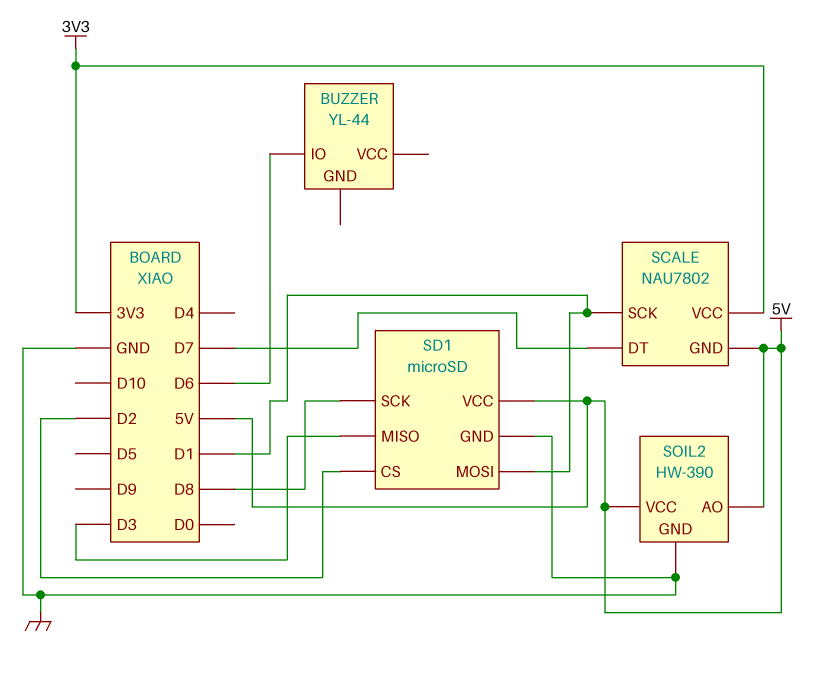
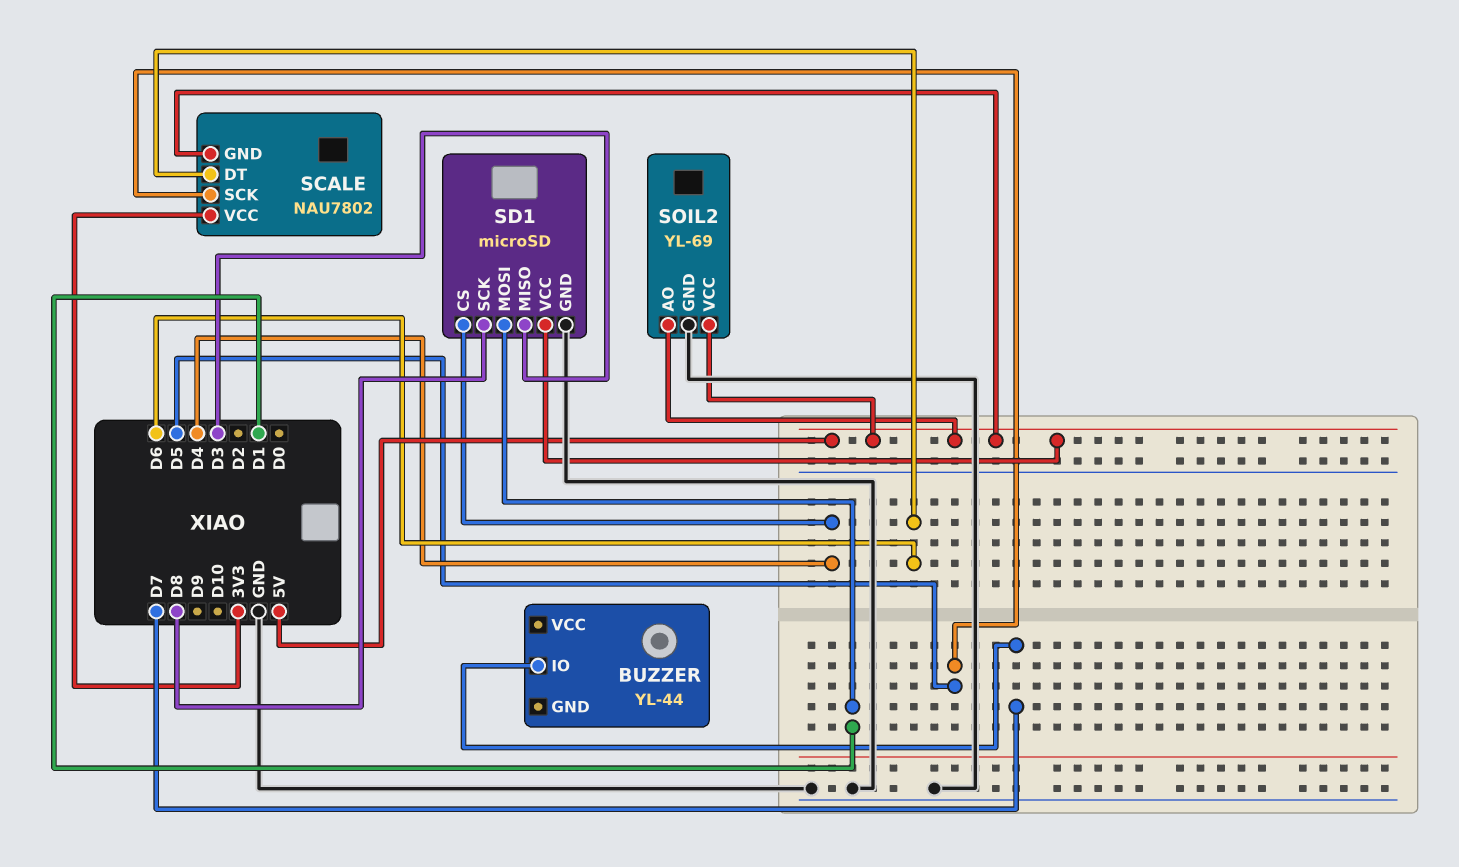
BUZZER pin IO: D6 -> D7
SCALE pin DT: D7 -> D6
SCALE pin SCK: D1 -> D5
SD1 pin CS: D2 -> D4
SOIL2: HW-390 -> YL-69

